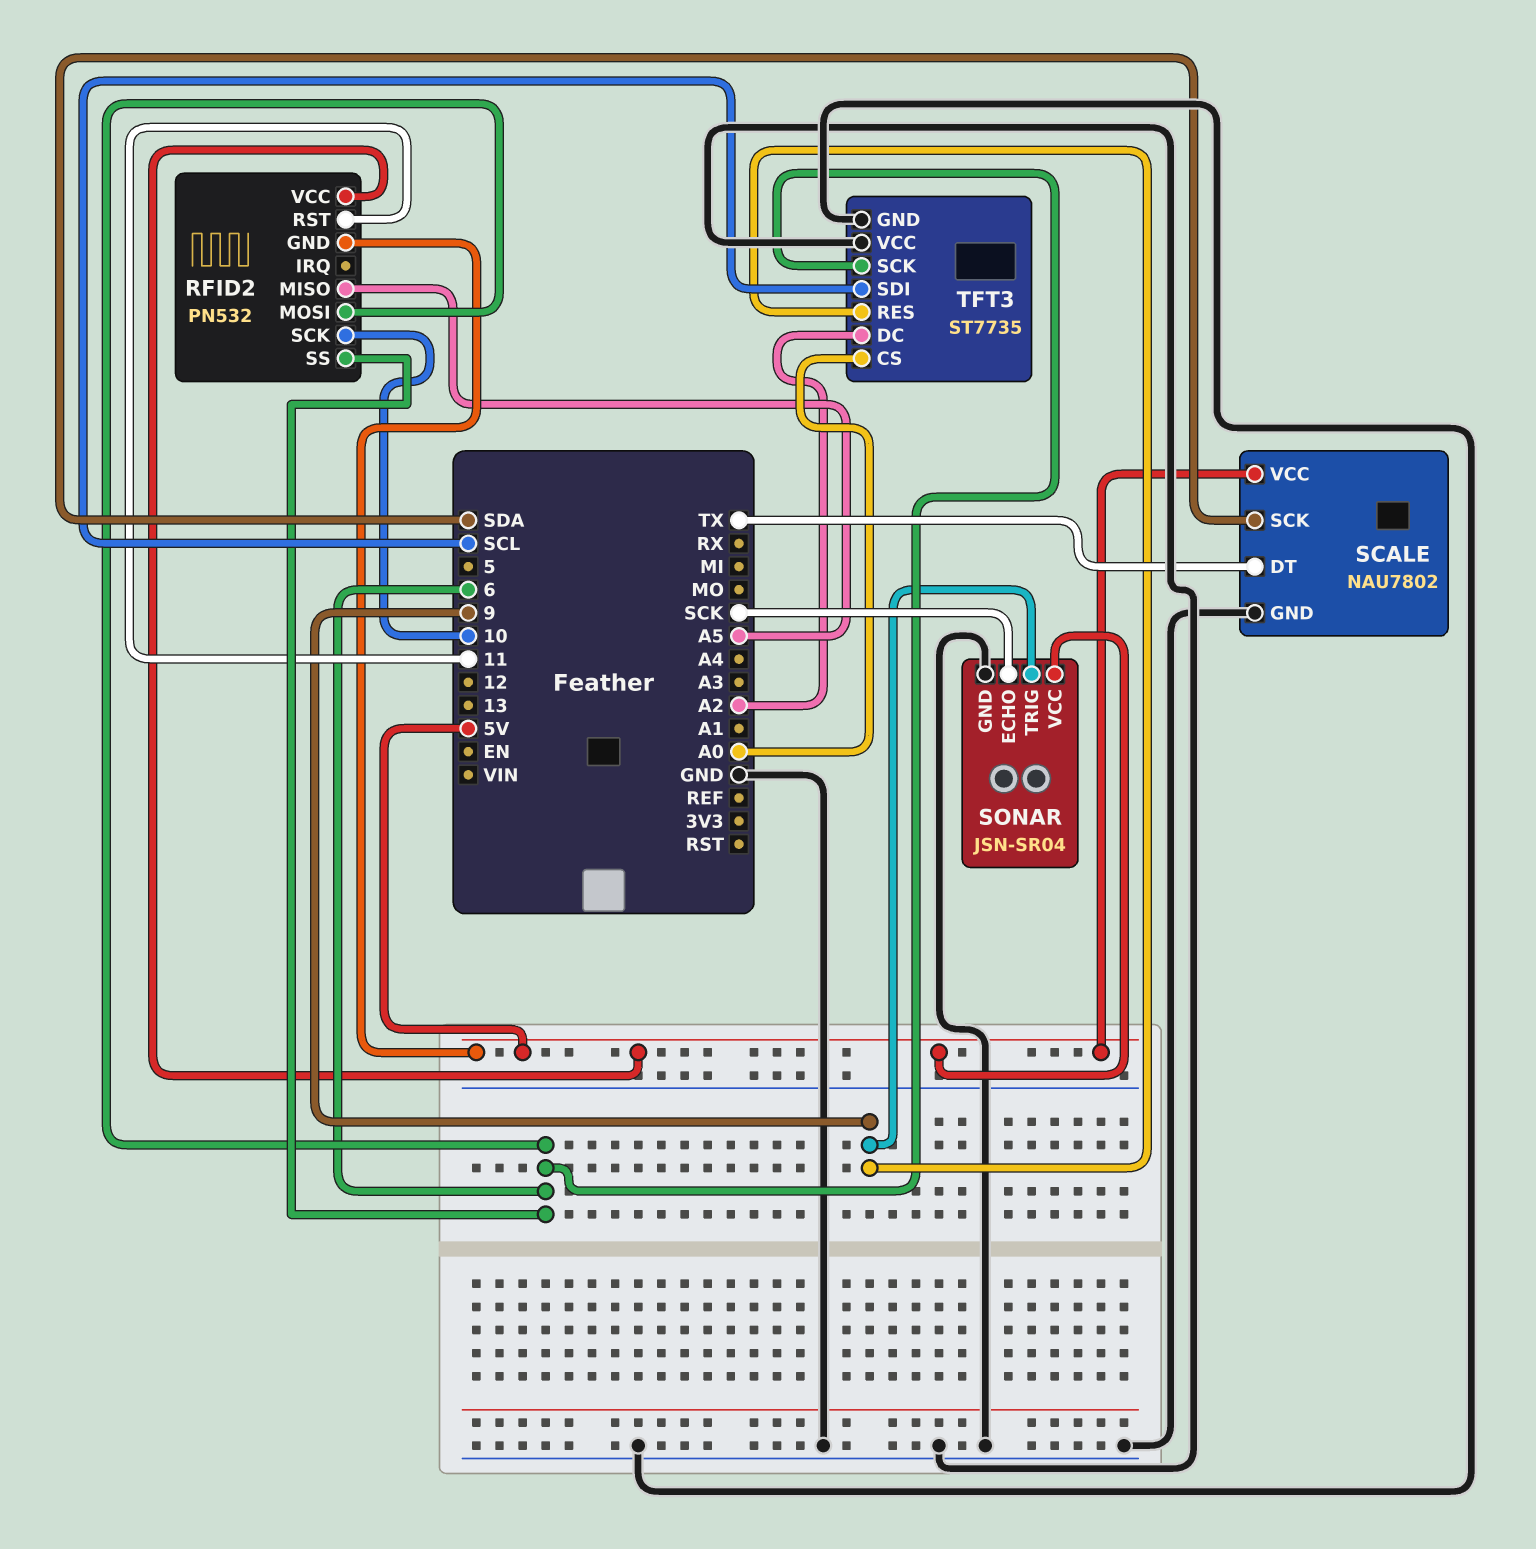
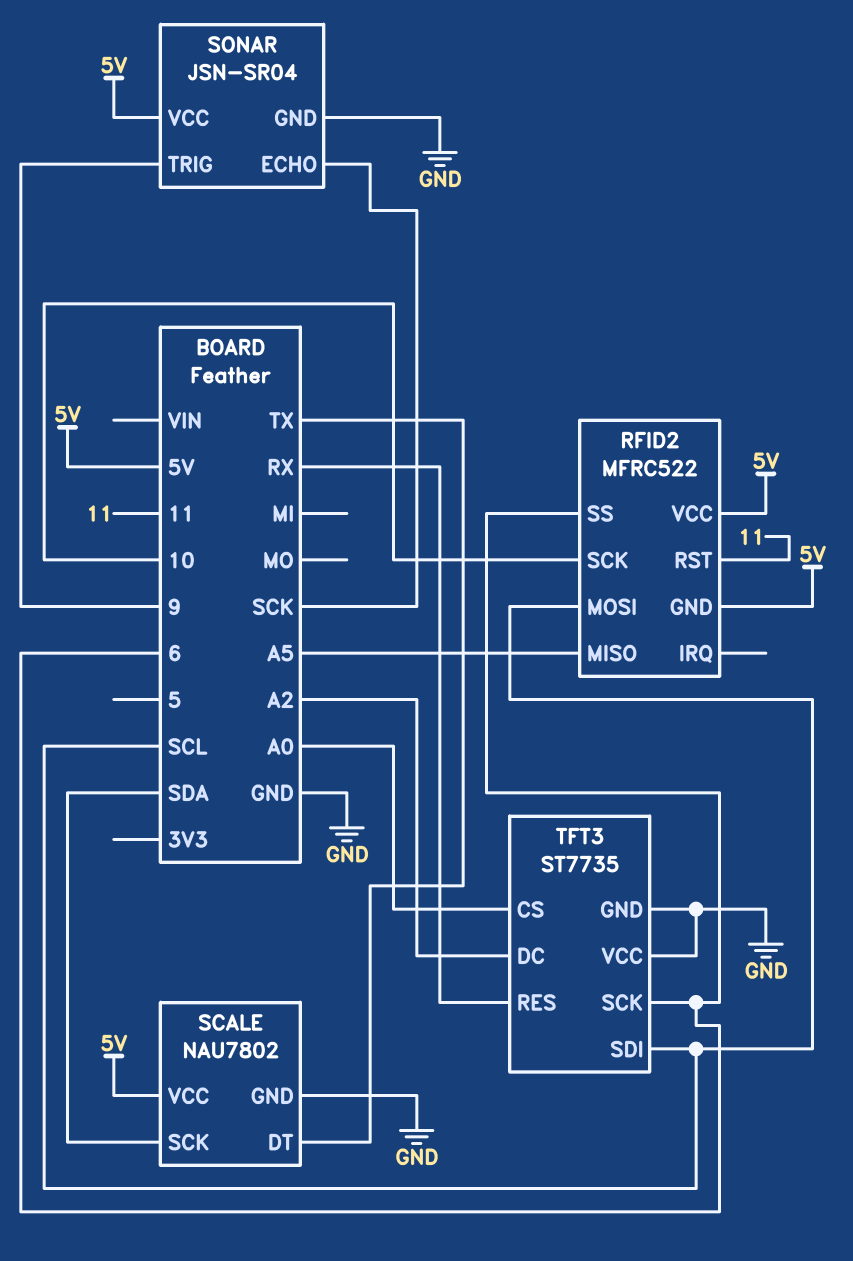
RFID2: PN532 -> MFRC522
RFID2 pin MOSI: 6 -> SCL
TFT3 pin RES: 9 -> RX

